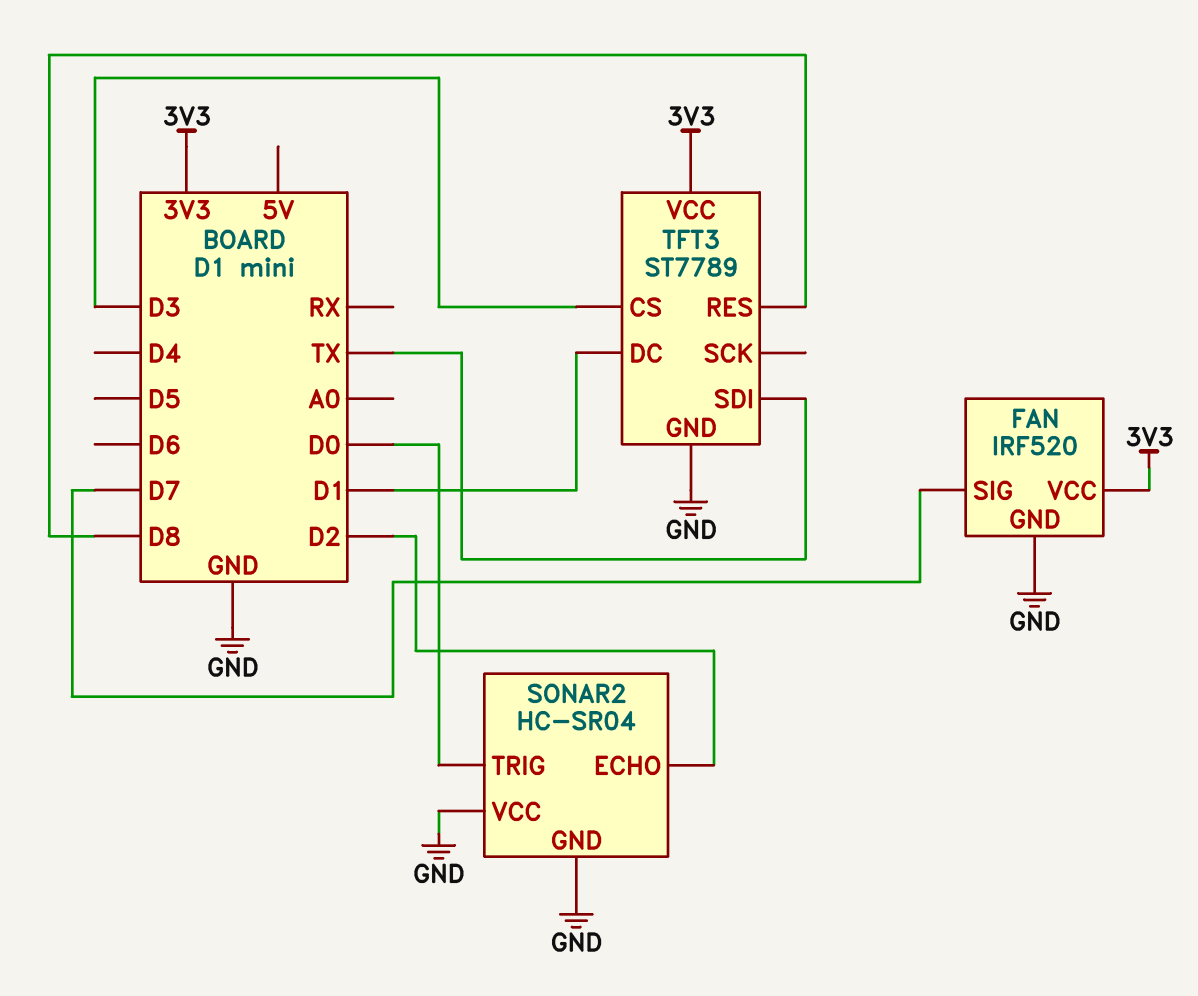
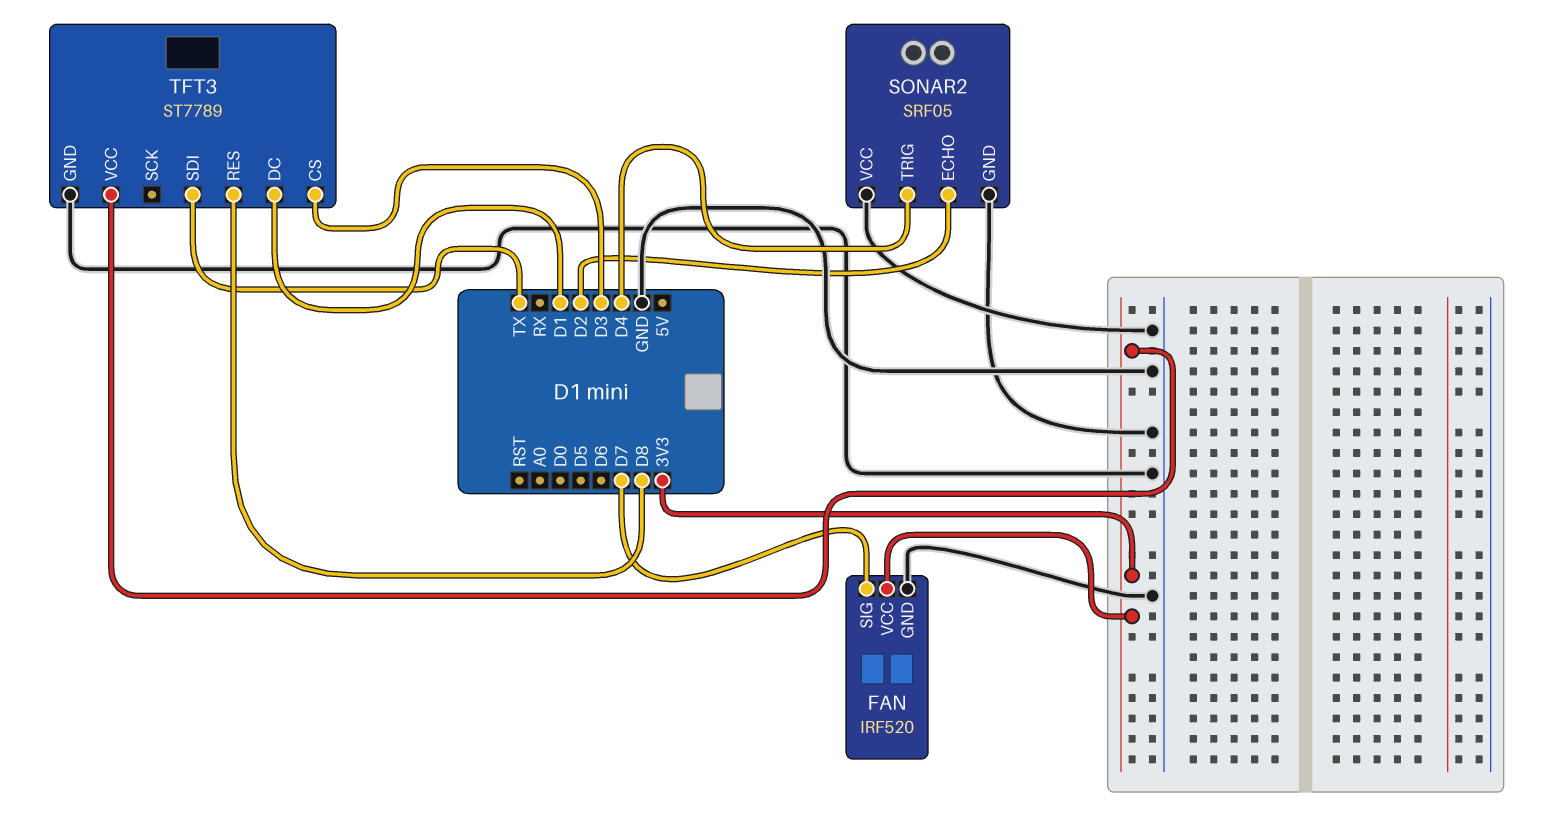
SONAR2: HC-SR04 -> SRF05
SONAR2 pin TRIG: D0 -> D4

